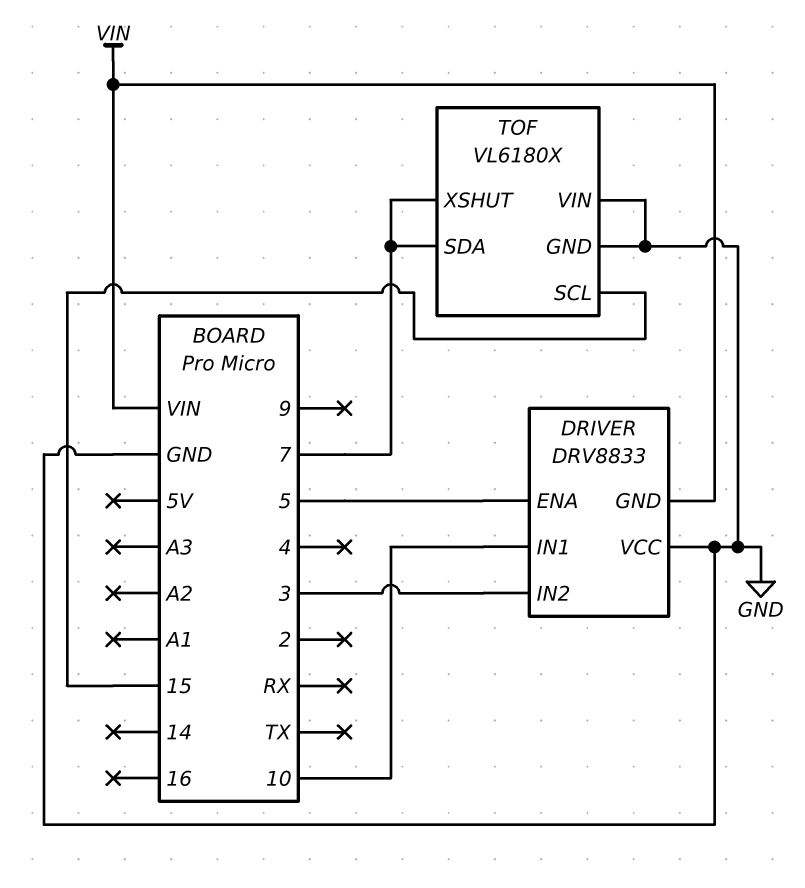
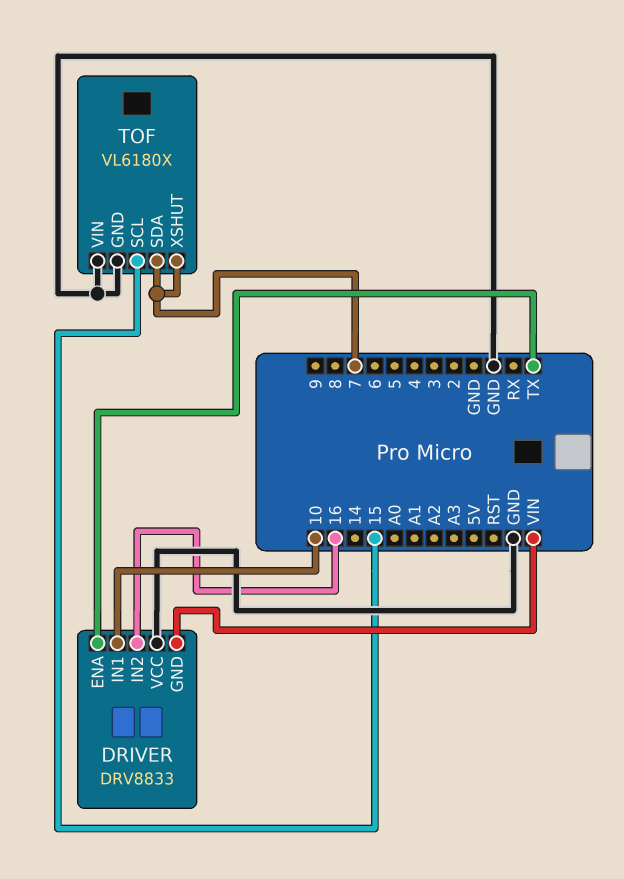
DRIVER pin ENA: 5 -> TX
DRIVER pin IN2: 3 -> 16

